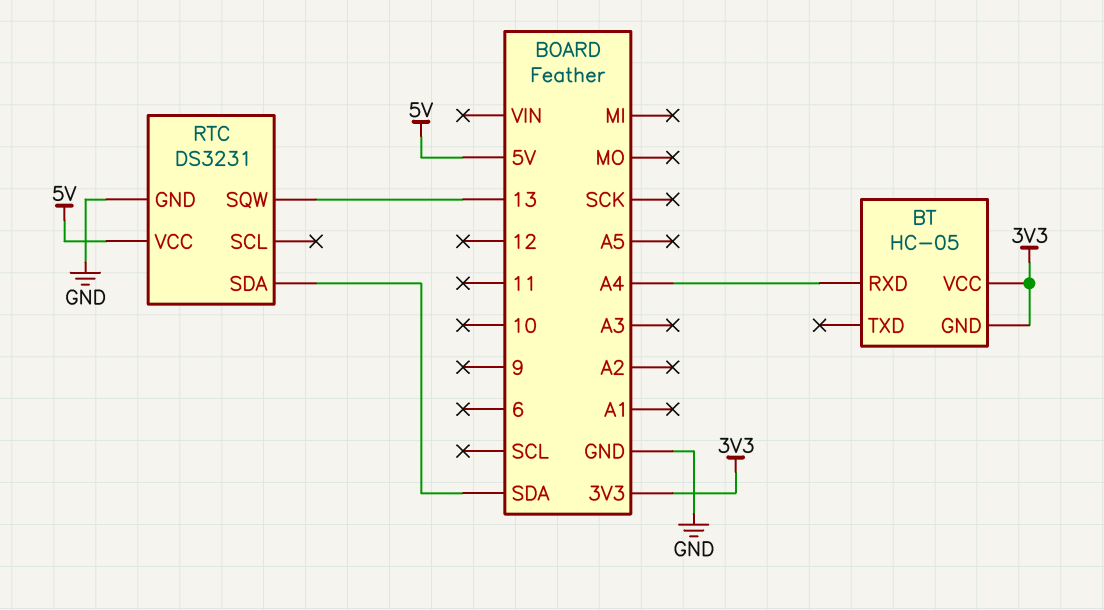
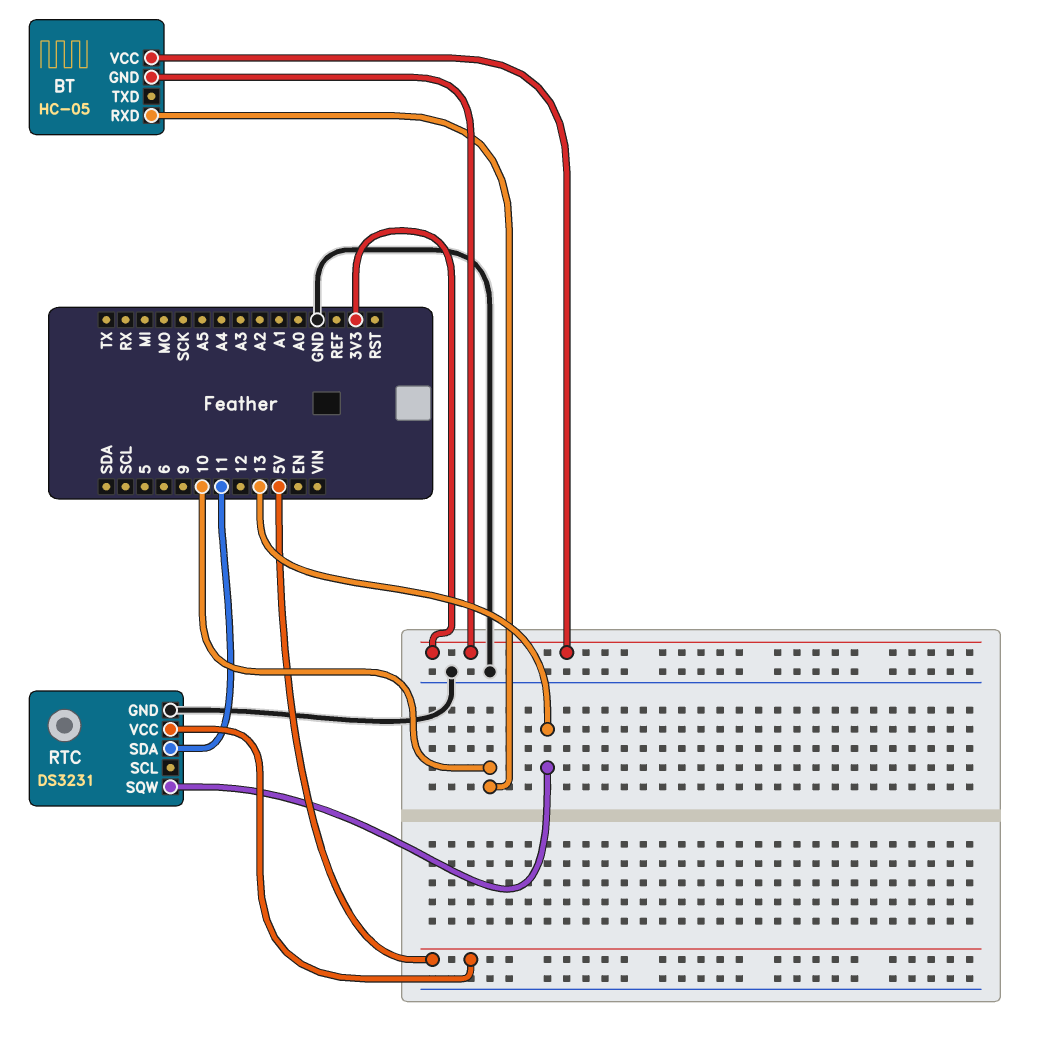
BT pin RXD: A4 -> 10
RTC pin SDA: SDA -> 11

